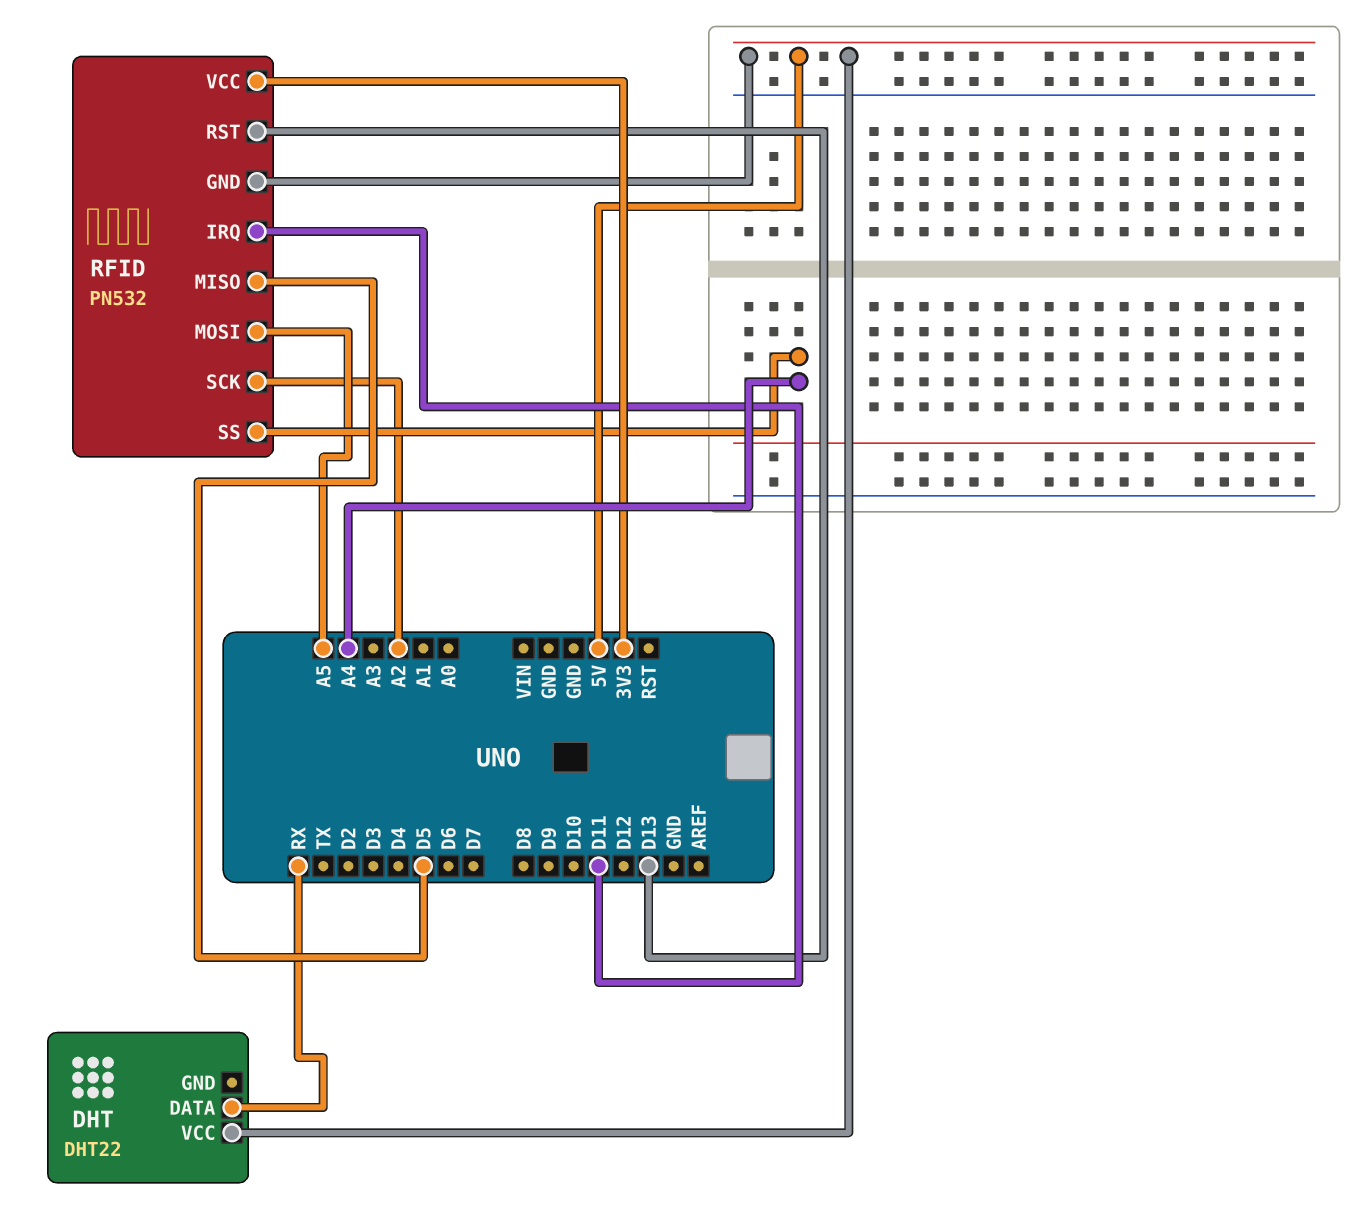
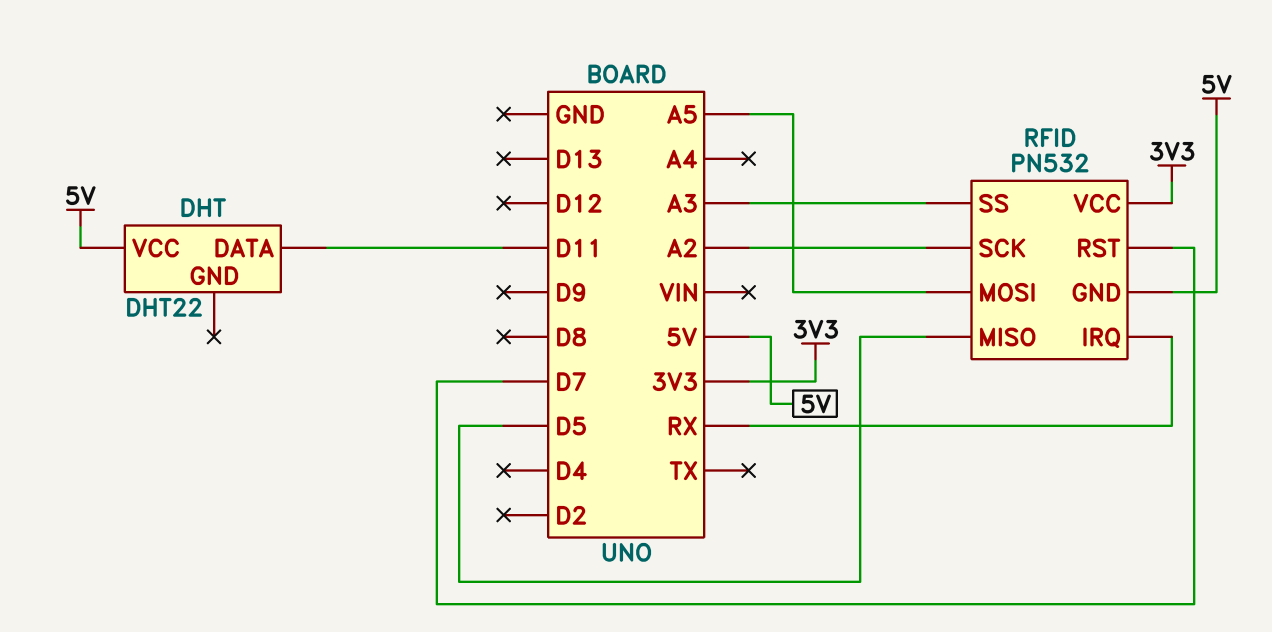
DHT pin DATA: RX -> D11
RFID pin IRQ: D11 -> RX
RFID pin RST: D13 -> D7
RFID pin SS: A4 -> A3

